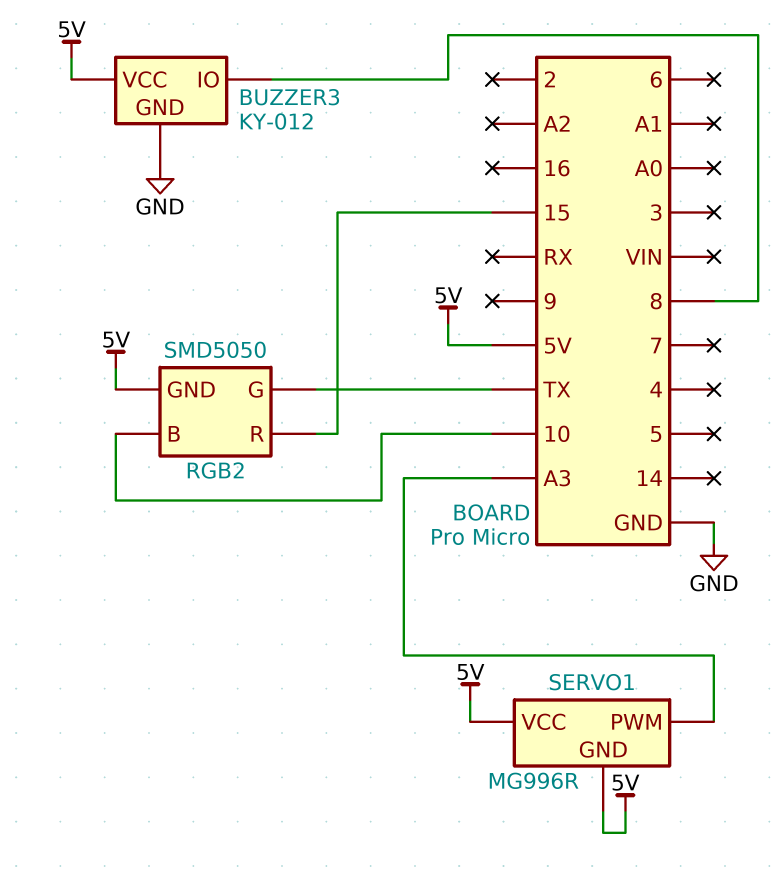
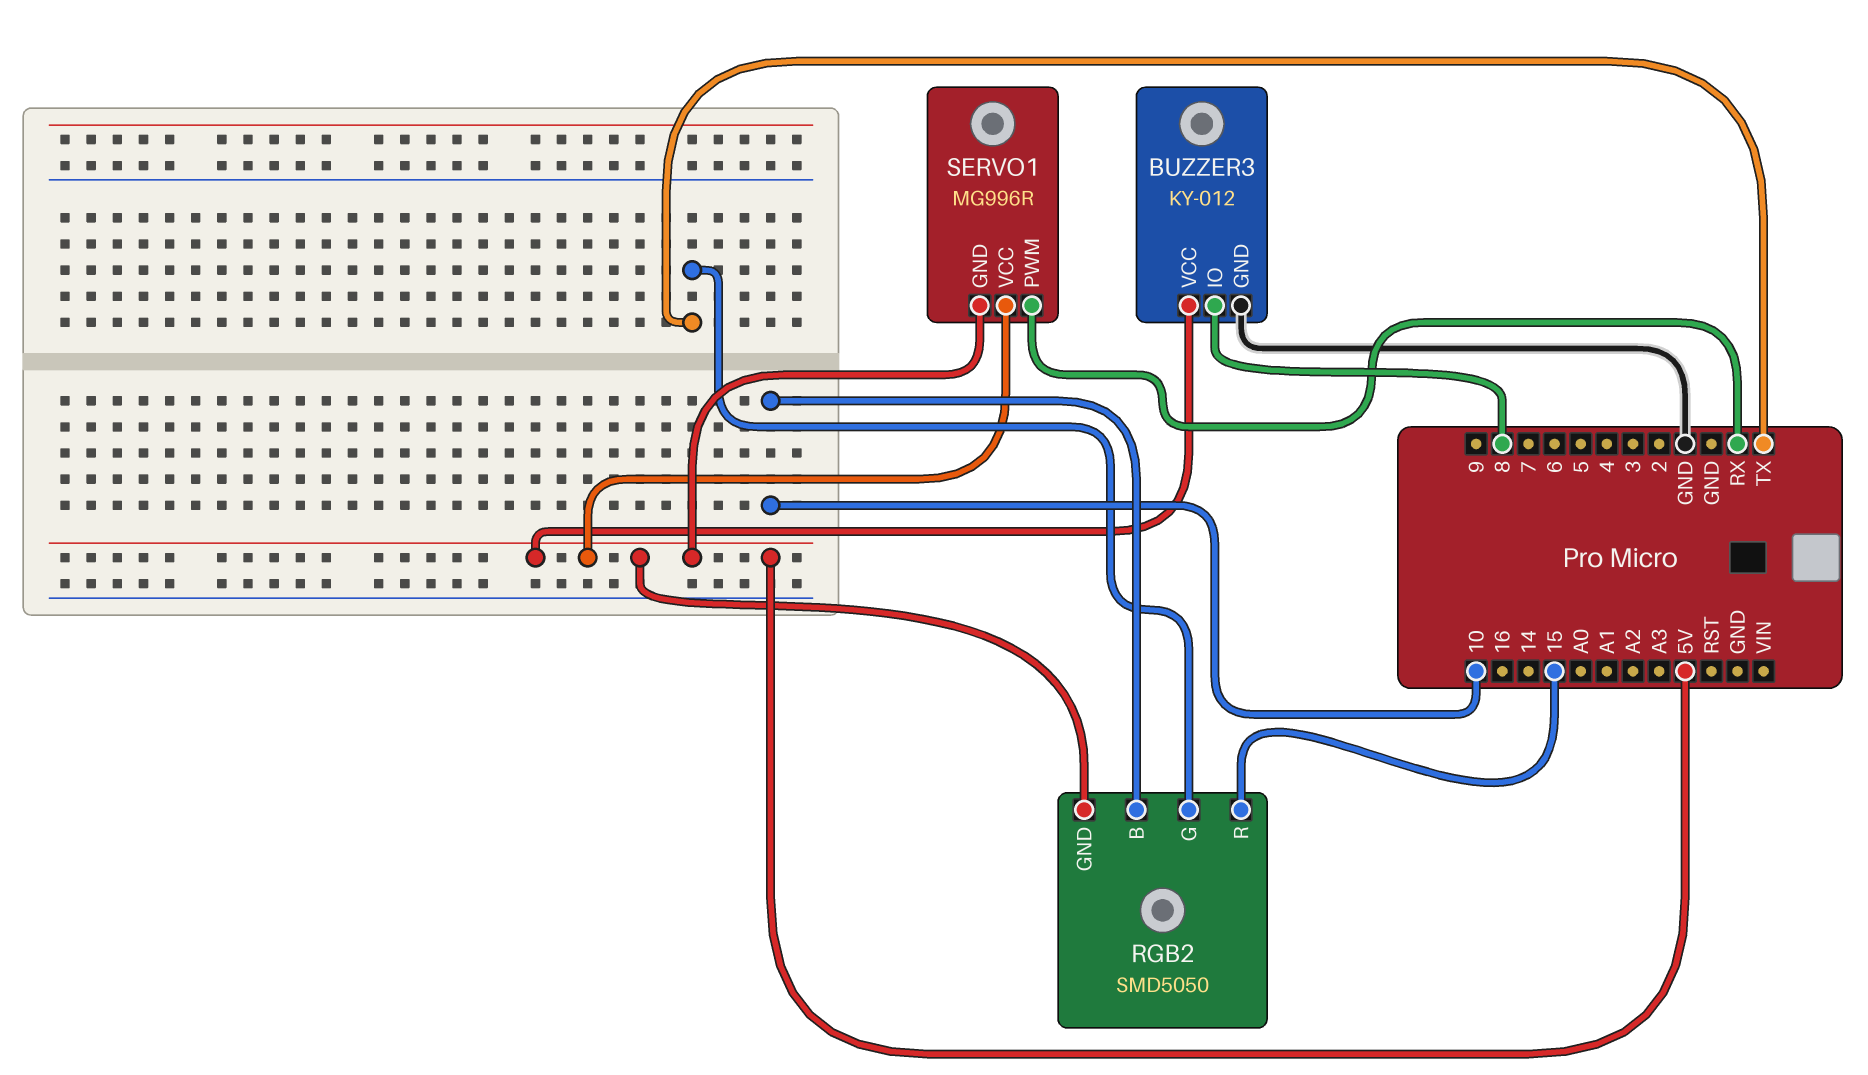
SERVO1 pin PWM: A3 -> RX

